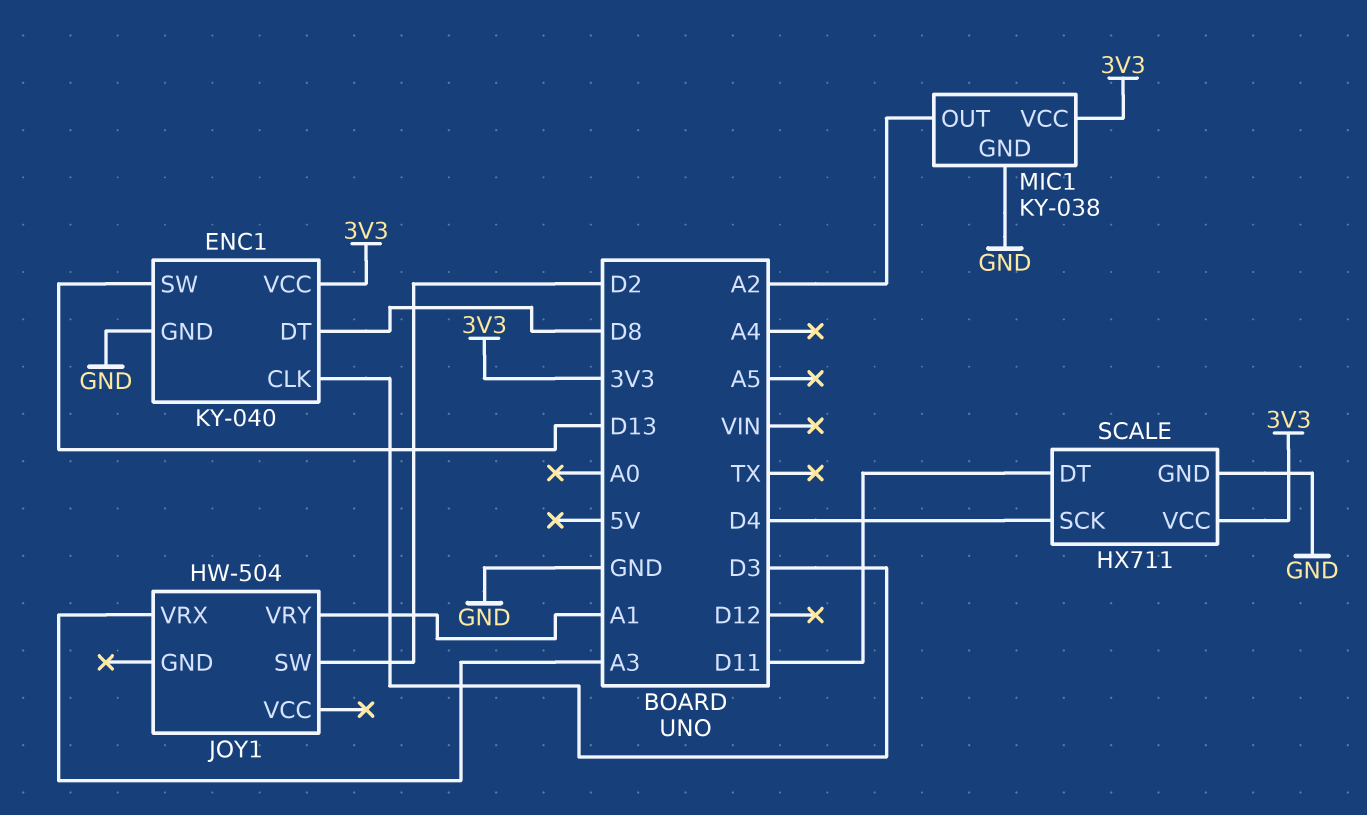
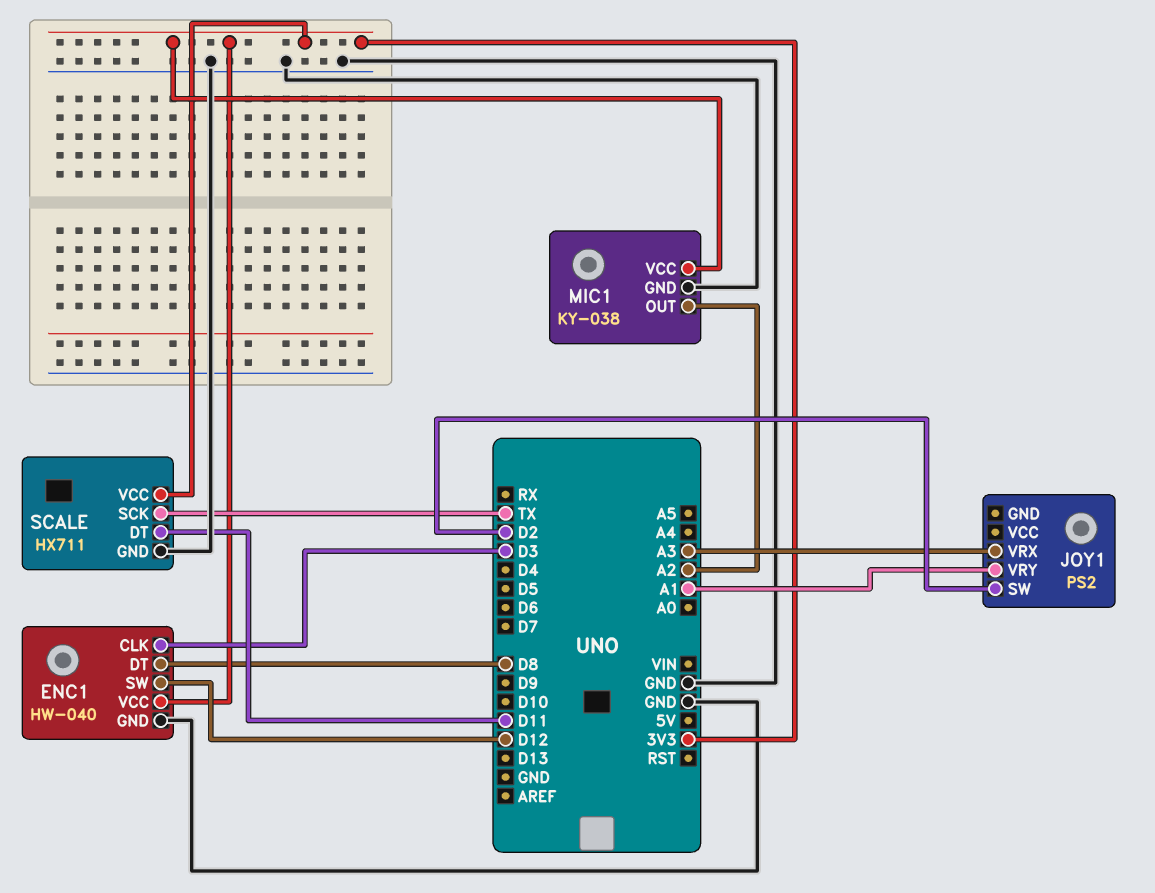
ENC1: KY-040 -> HW-040
ENC1 pin SW: D13 -> D12
JOY1: HW-504 -> PS2
SCALE pin SCK: D4 -> TX

